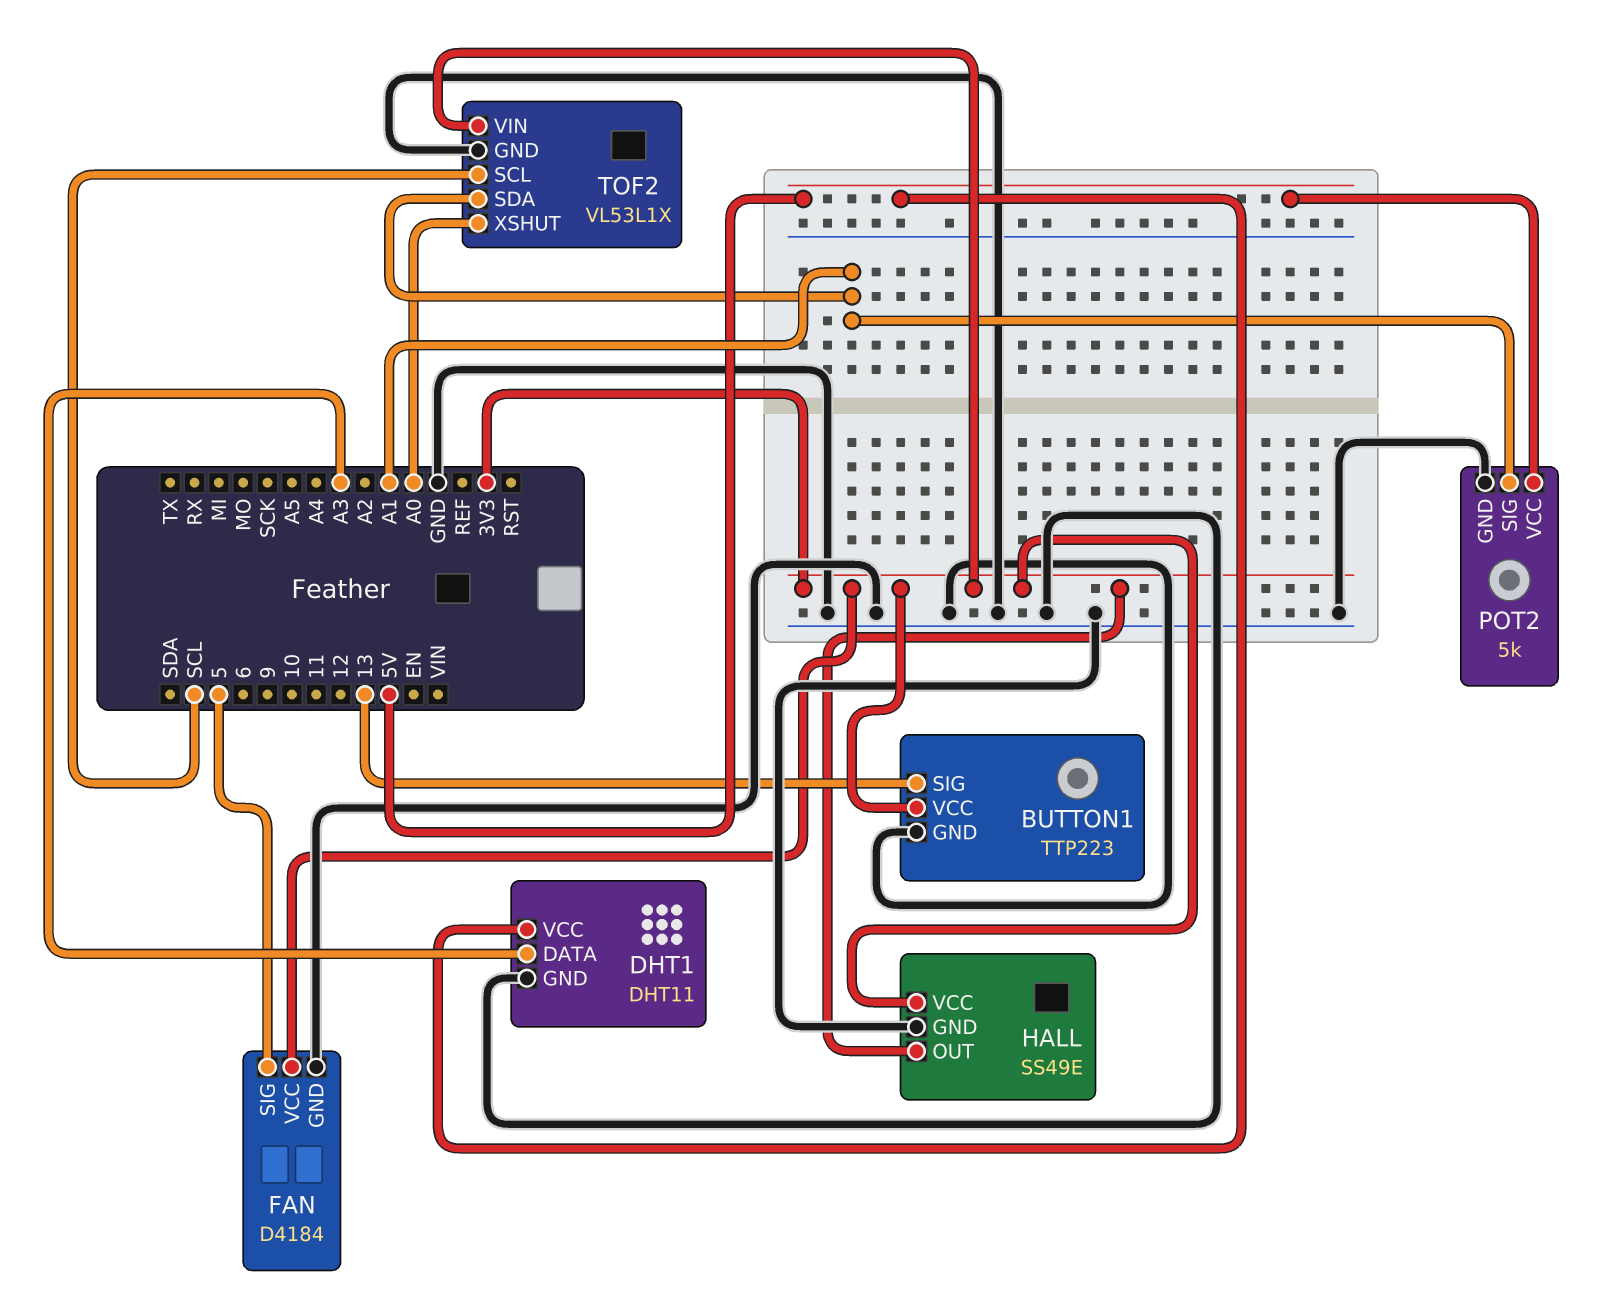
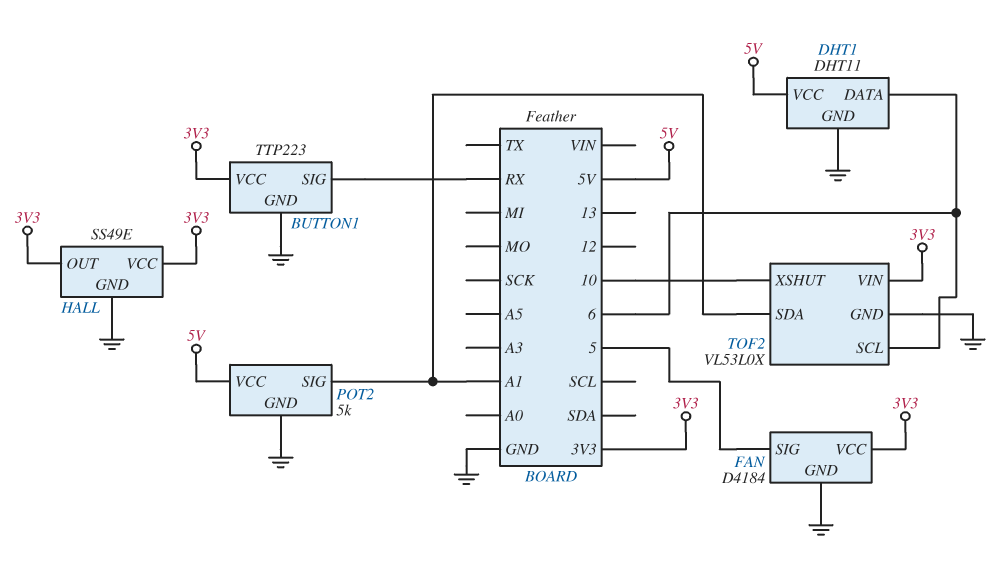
BUTTON1 pin SIG: 13 -> RX
DHT1 pin DATA: A3 -> 6
TOF2: VL53L1X -> VL53L0X
TOF2 pin SCL: SCL -> 6
TOF2 pin XSHUT: A0 -> 10

